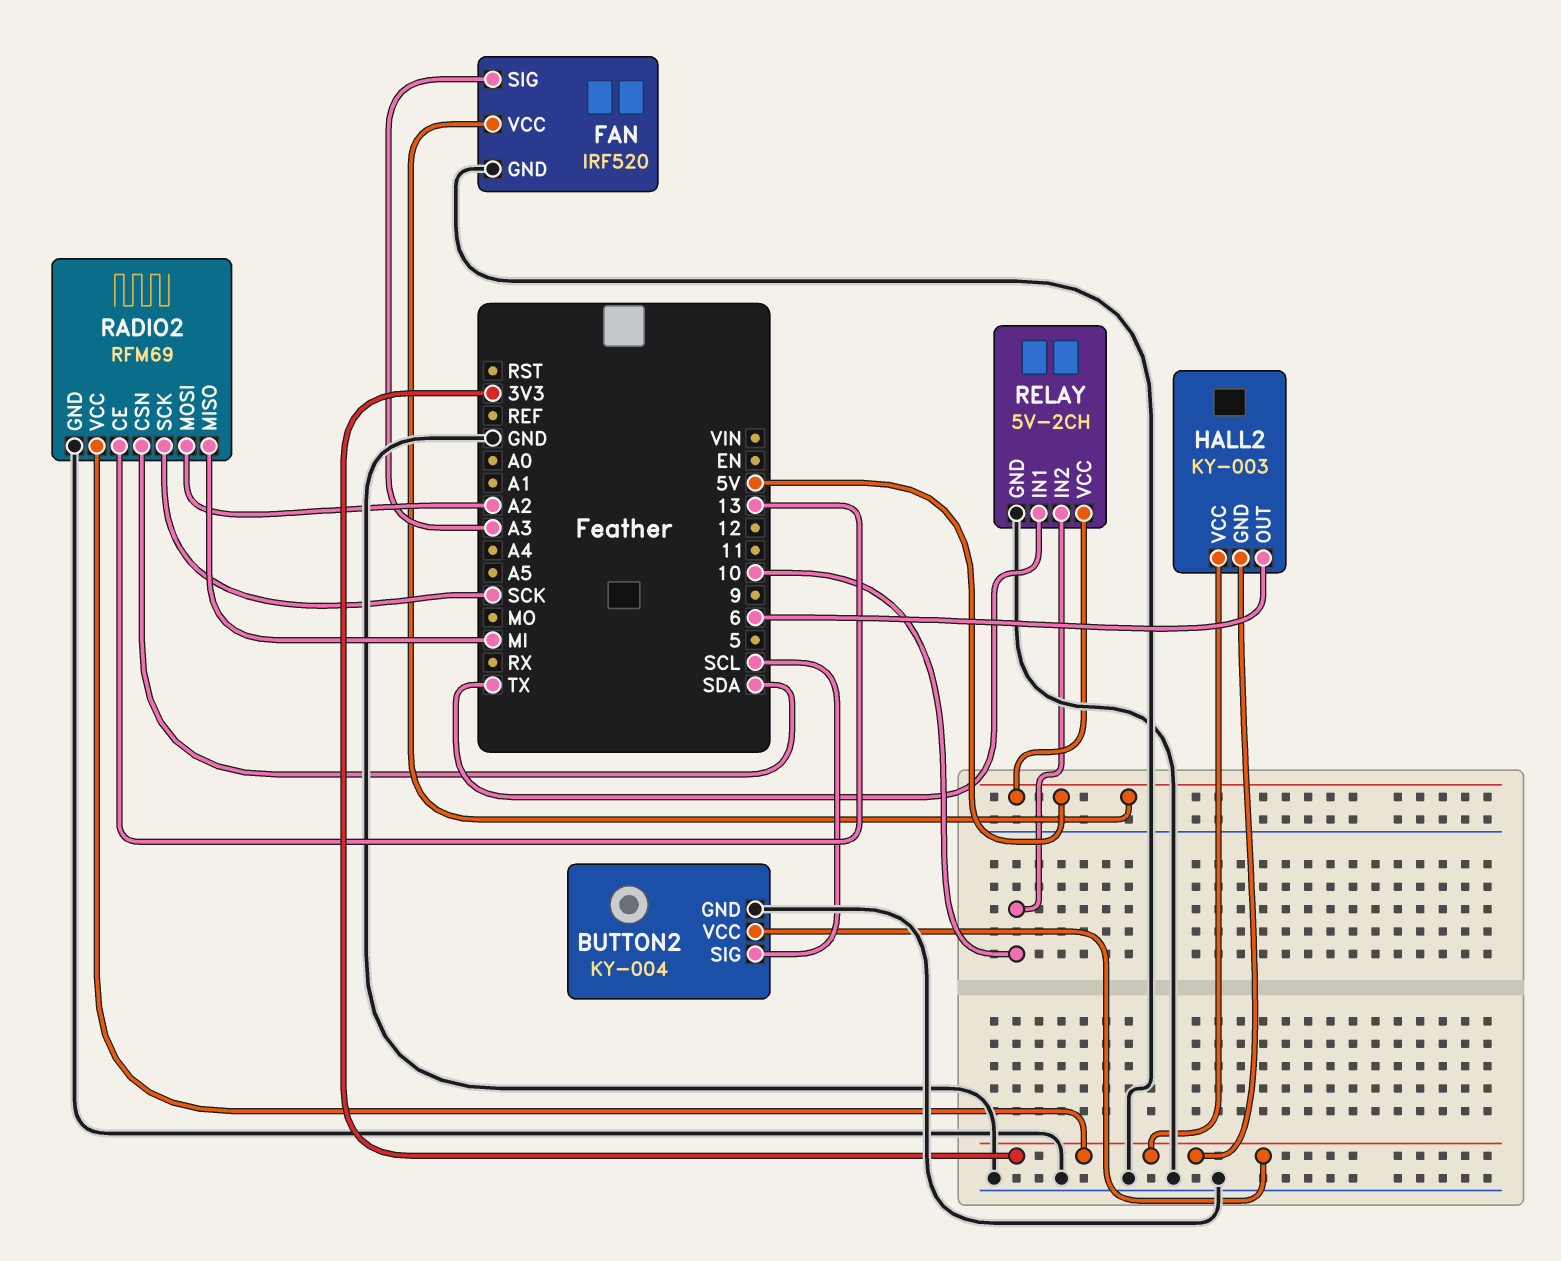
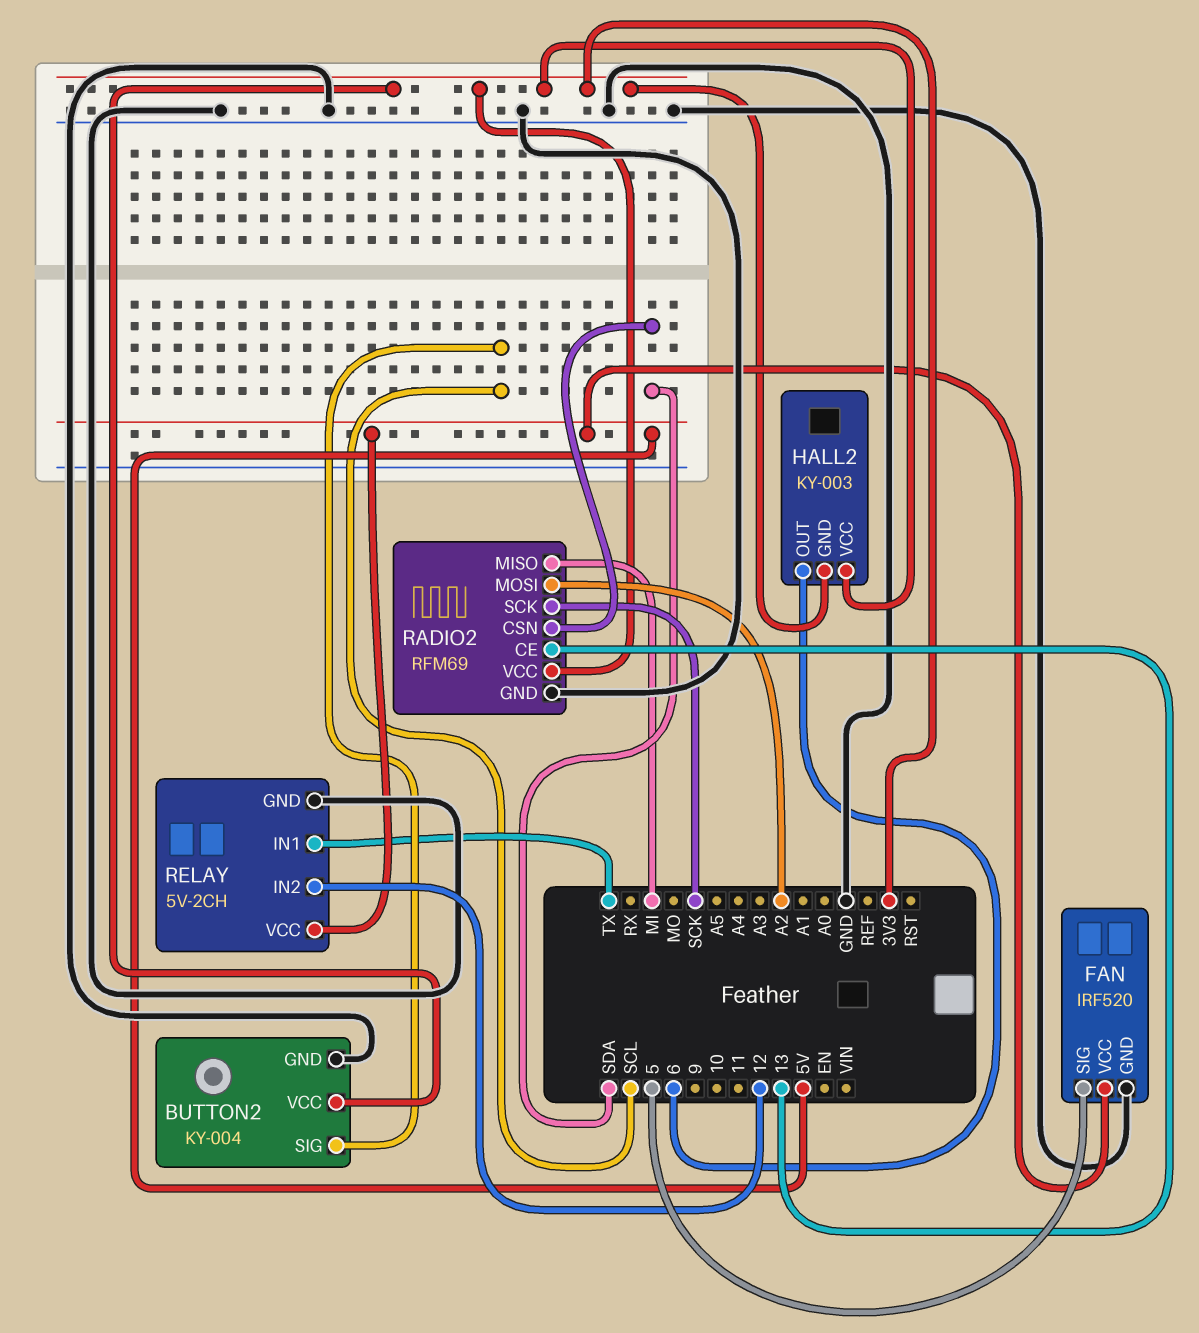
FAN pin SIG: A3 -> 5
RELAY pin IN2: 10 -> 12

